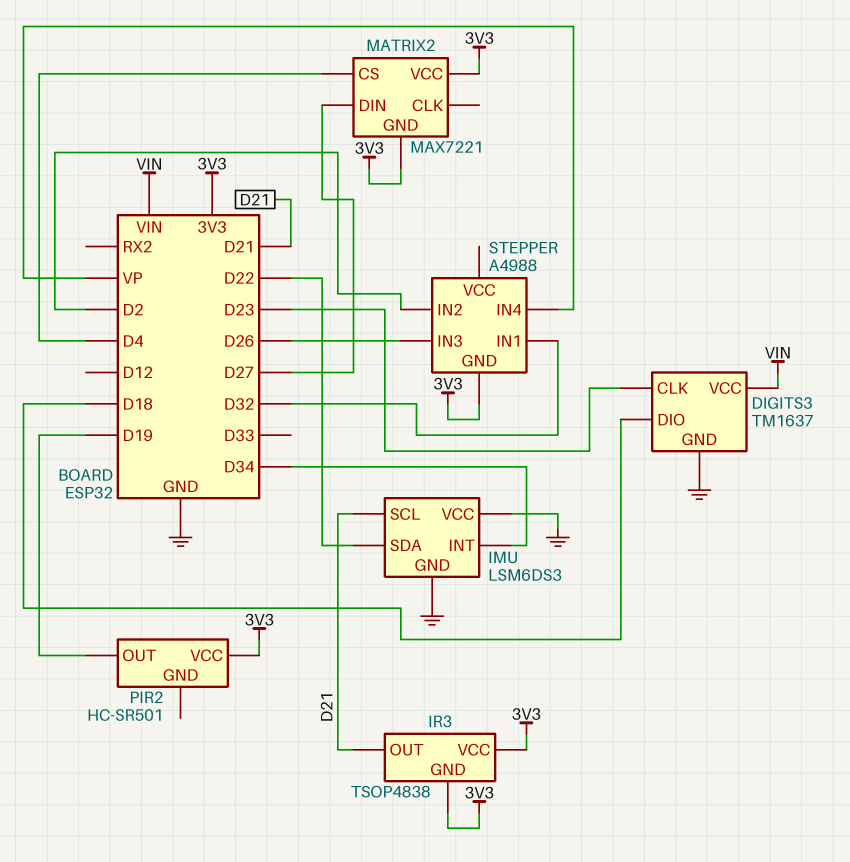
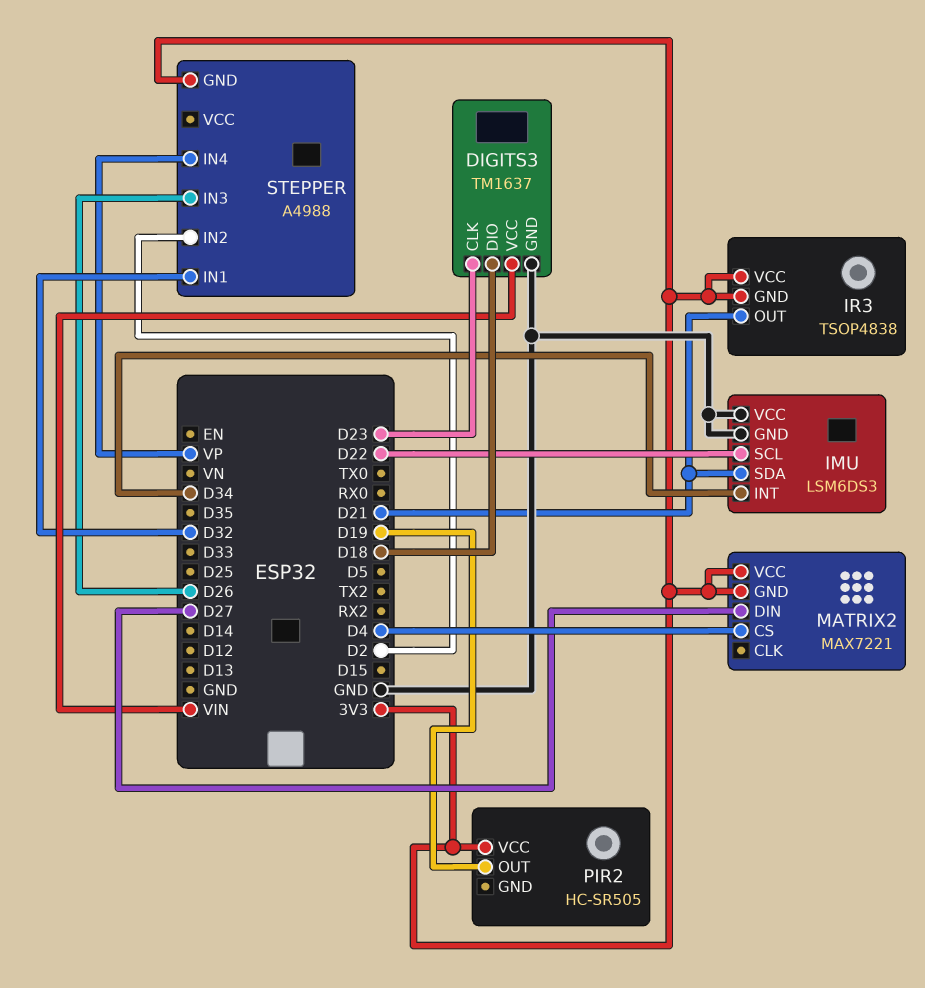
IMU pin SCL: D21 -> D22
IMU pin SDA: D22 -> D21
PIR2: HC-SR501 -> HC-SR505

